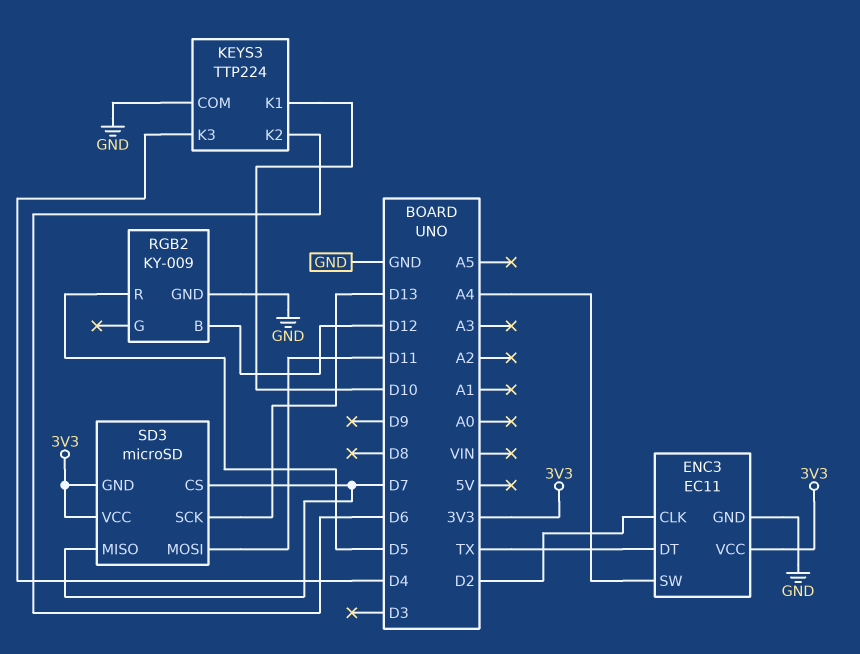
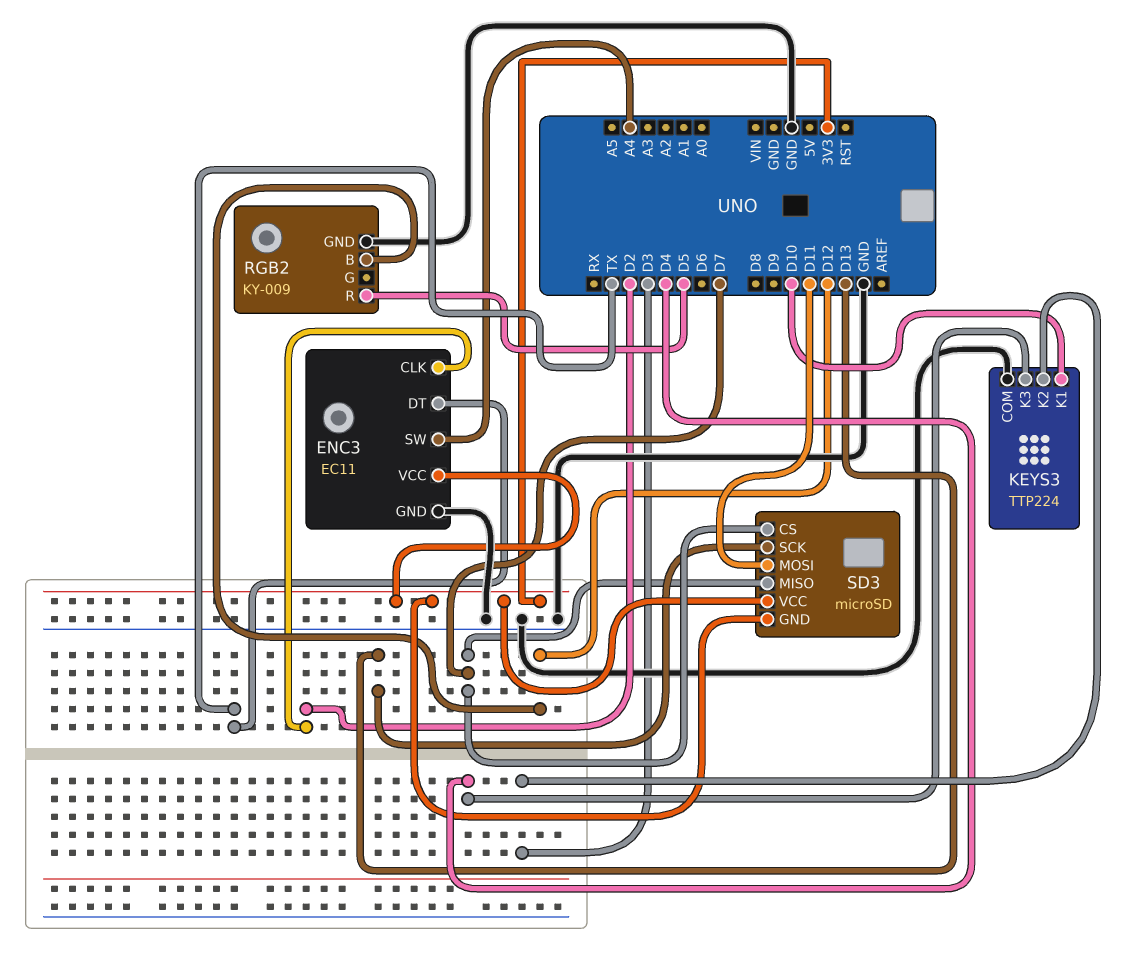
KEYS3 pin K2: D6 -> D3

